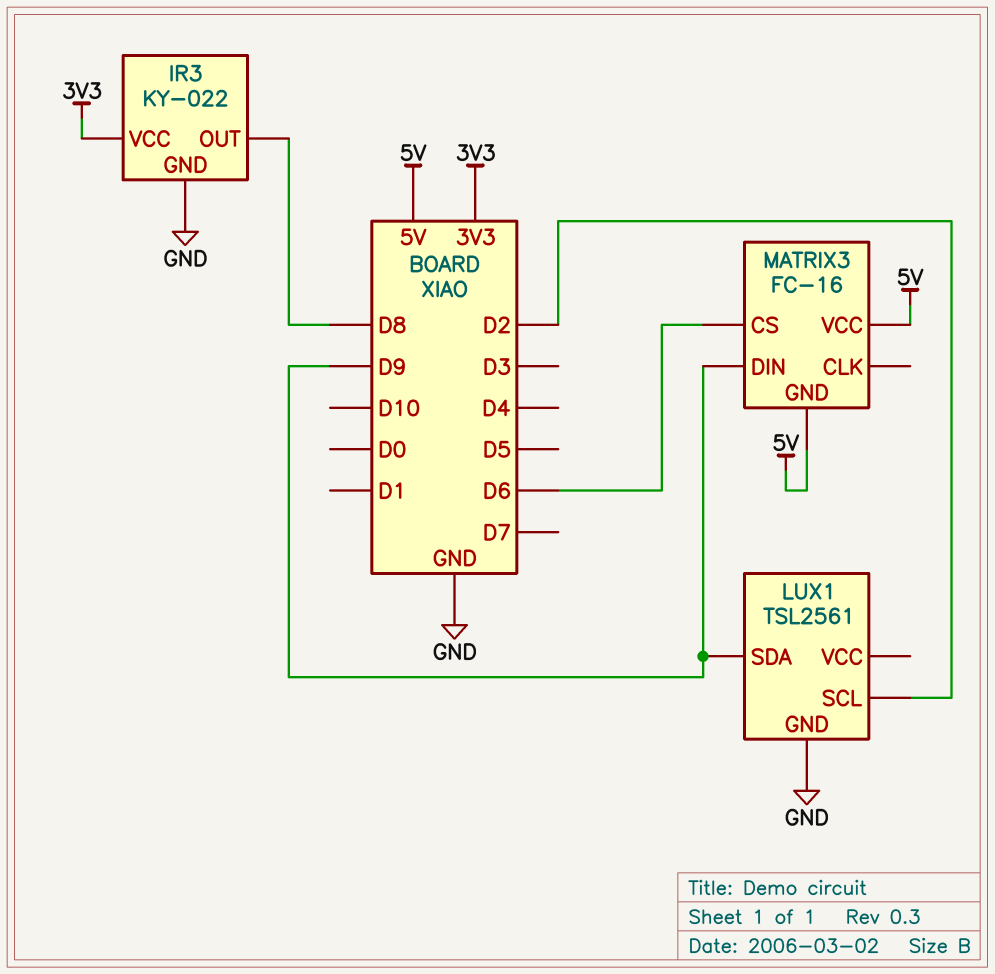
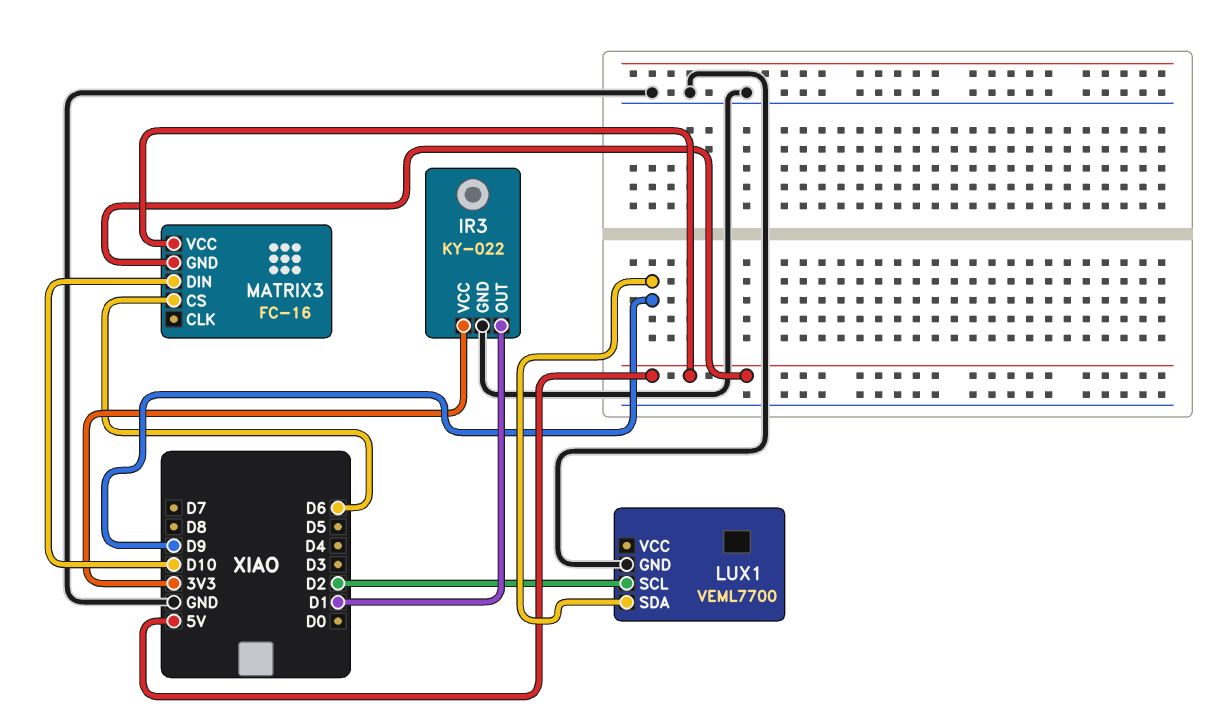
IR3 pin OUT: D8 -> D1
LUX1: TSL2561 -> VEML7700
MATRIX3 pin DIN: D9 -> D10

